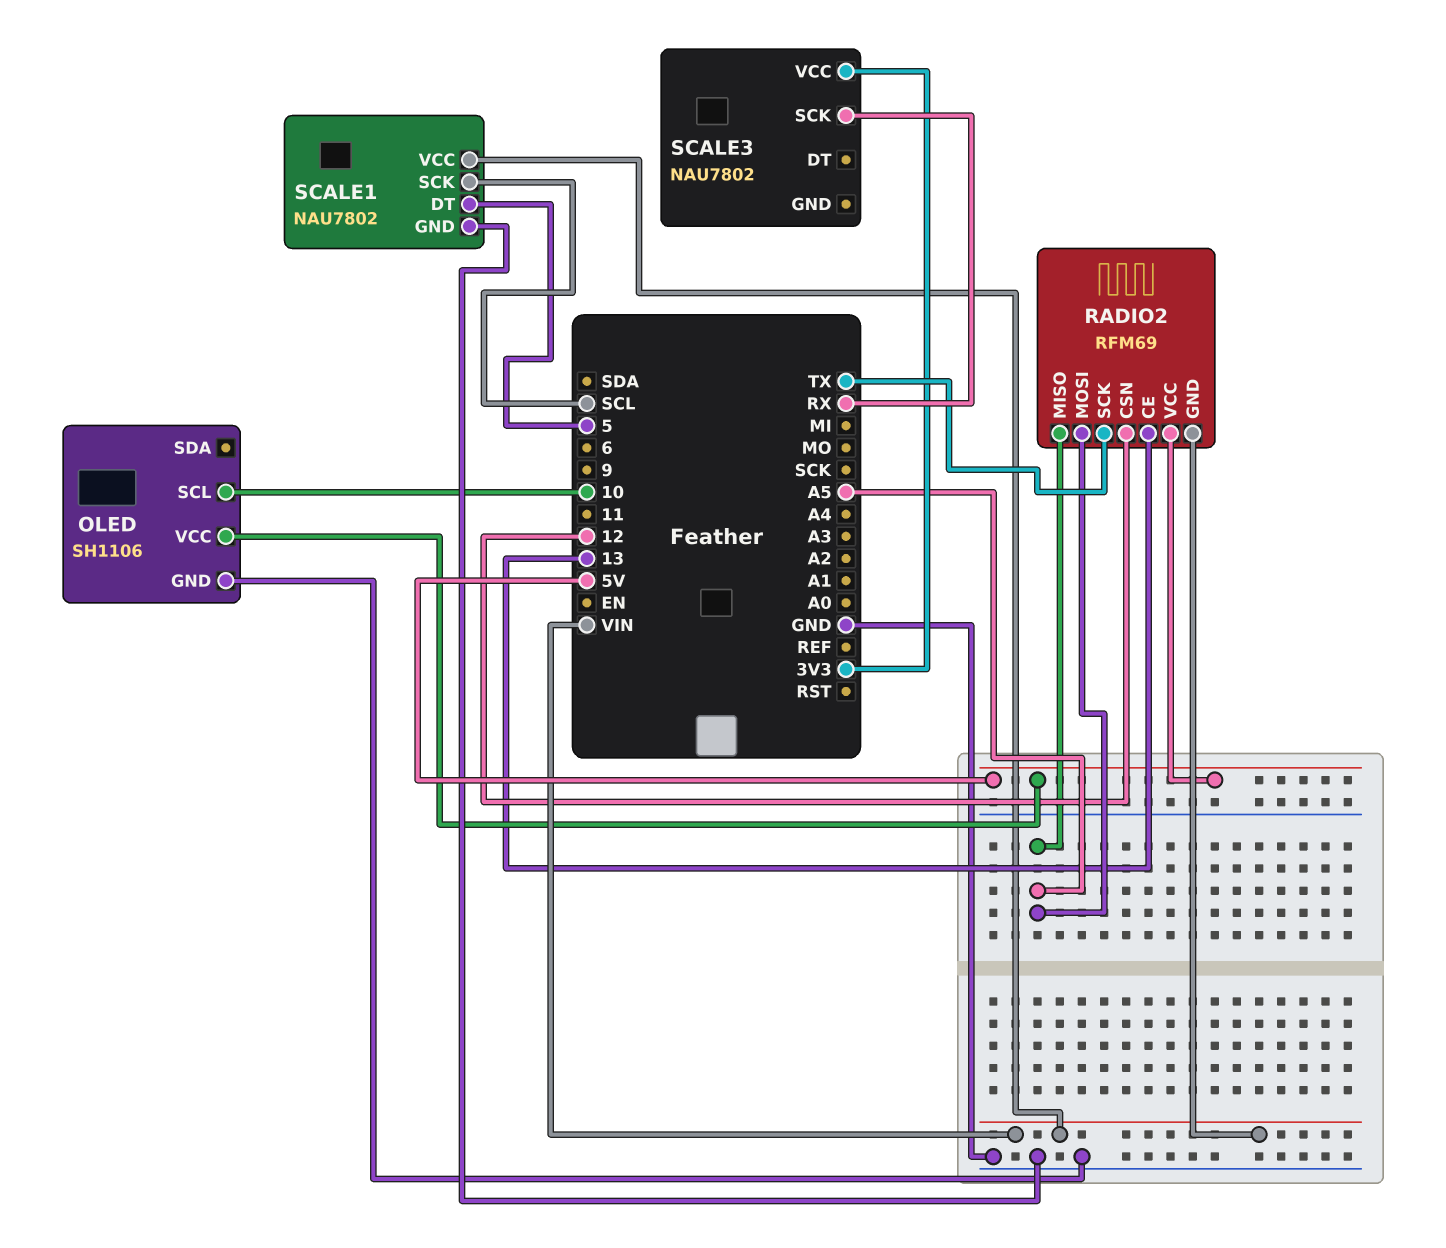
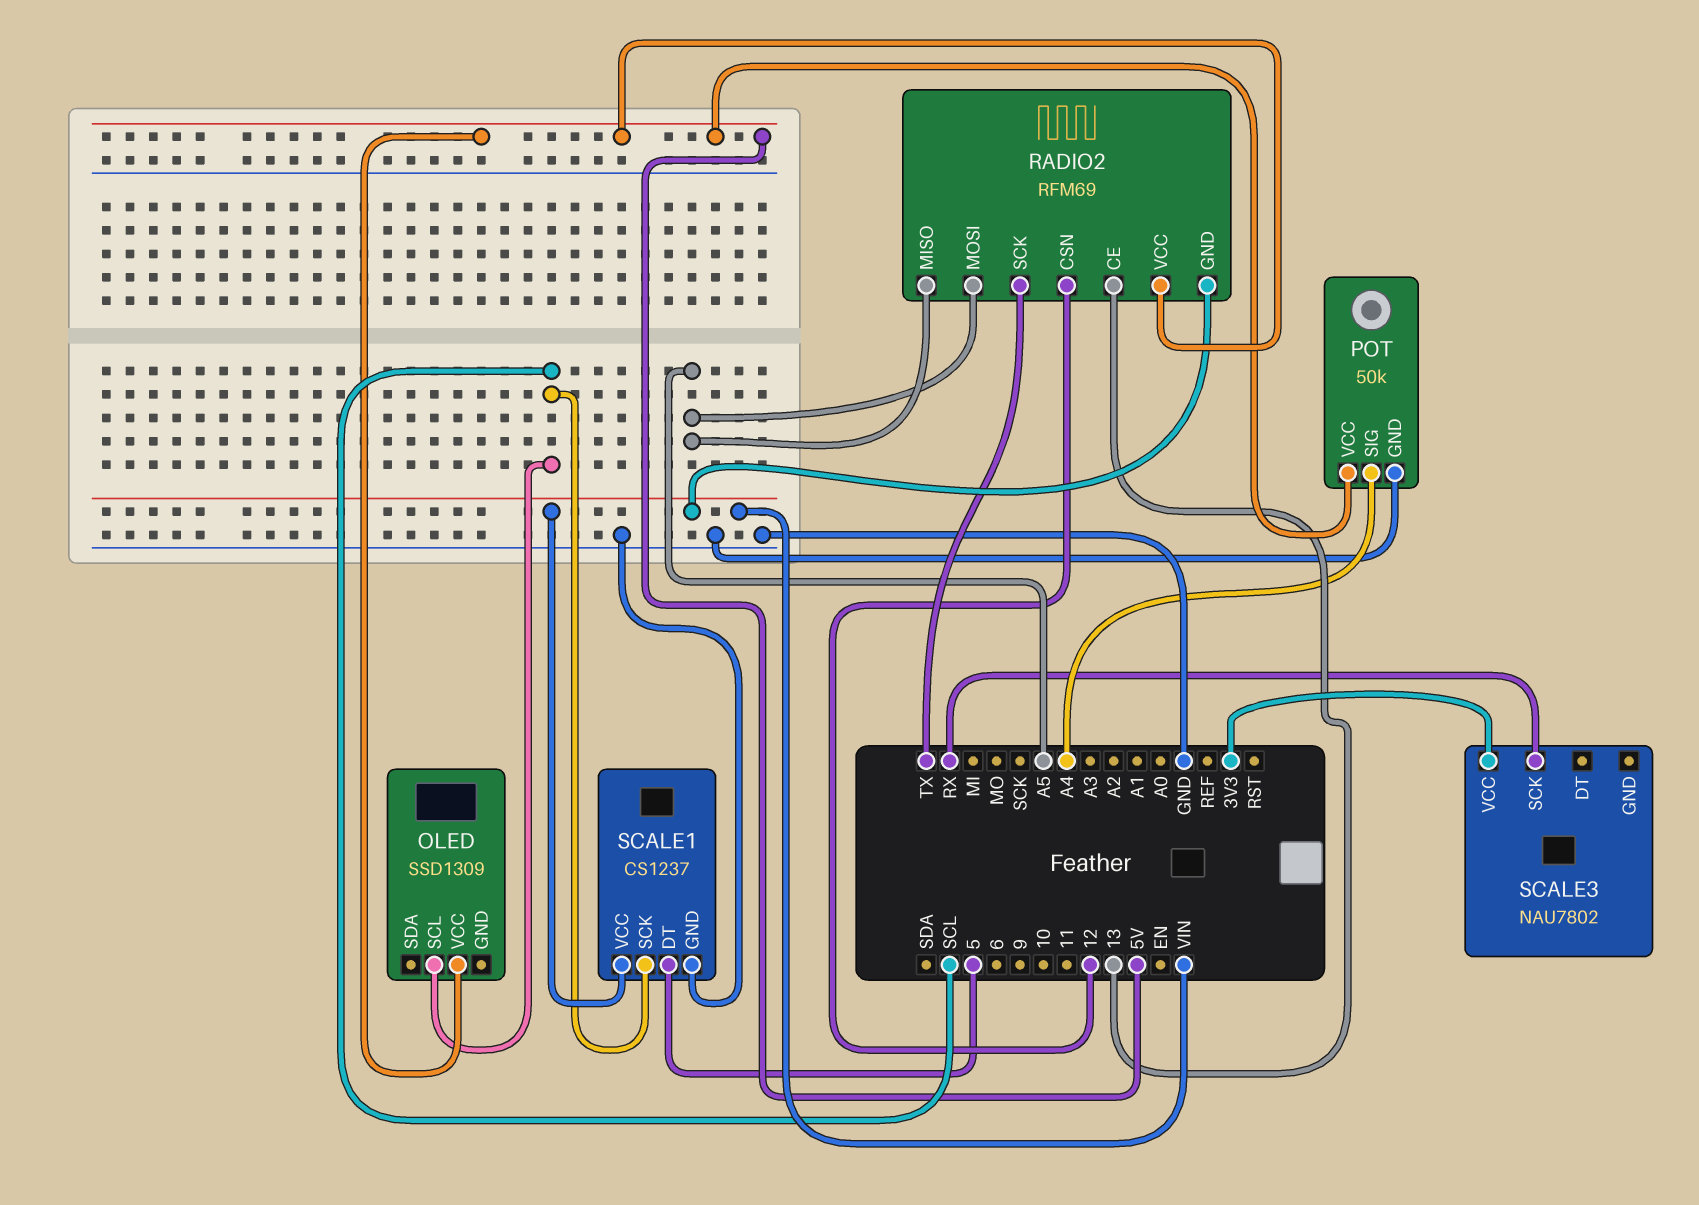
OLED: SH1106 -> SSD1309
OLED pin GND: GND -> none
OLED pin SCL: 10 -> SCL
POT: none -> 50k
POT pin GND: none -> GND
POT pin SIG: none -> A4
POT pin VCC: none -> 5V
SCALE1: NAU7802 -> CS1237

